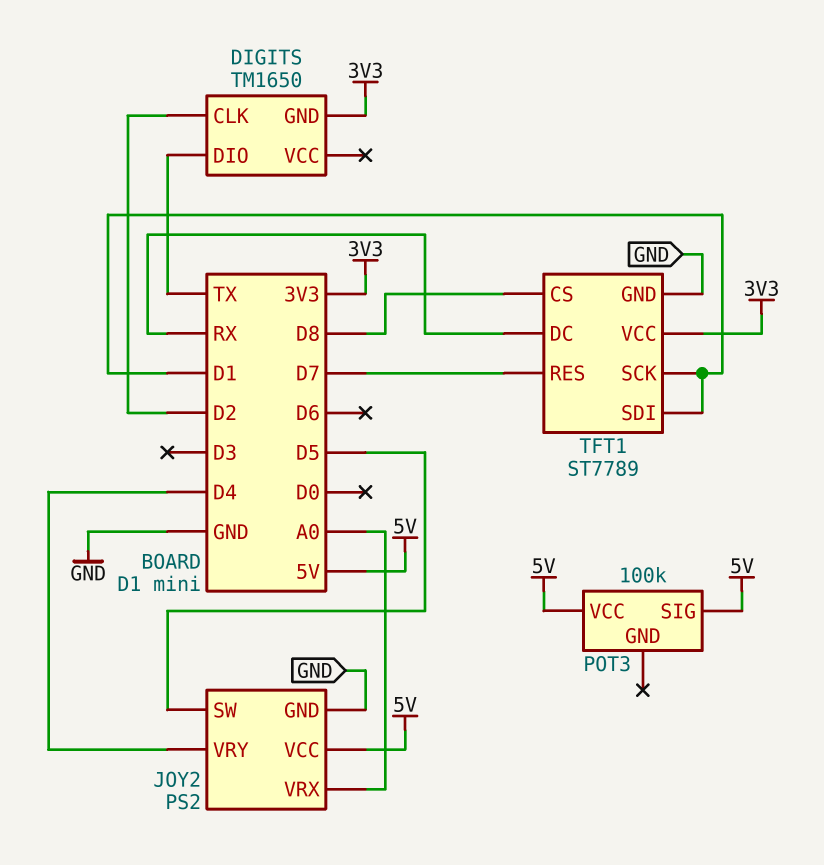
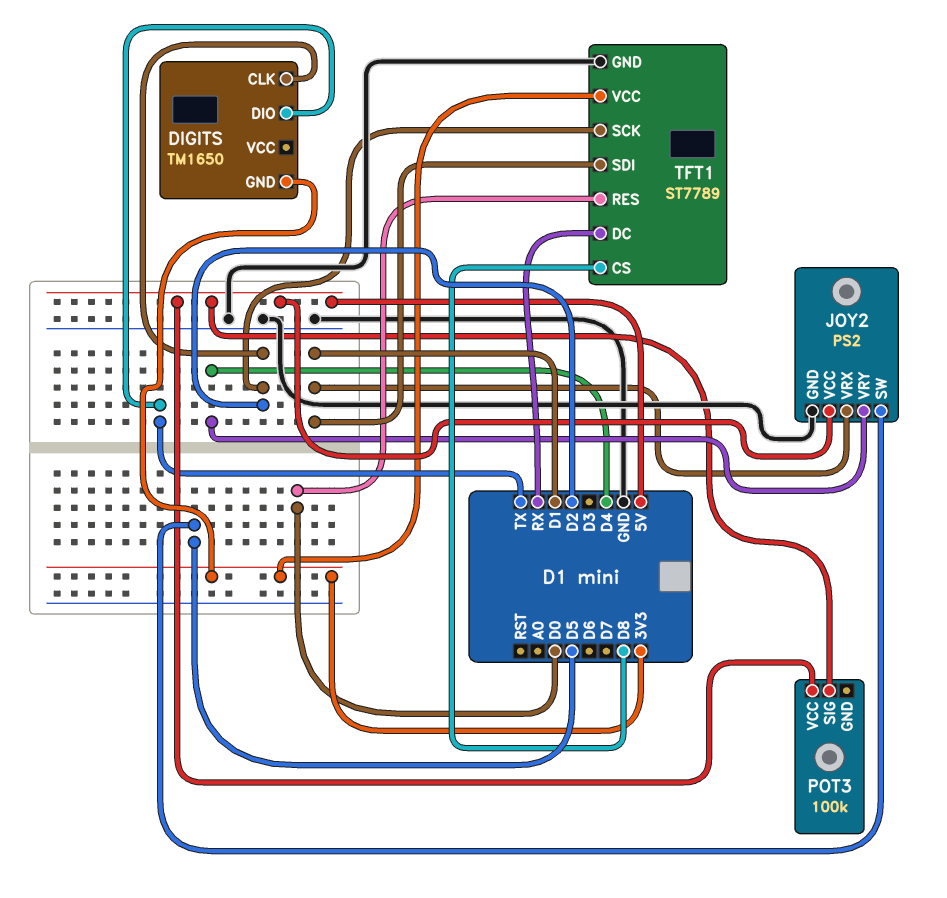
JOY2 pin VRX: A0 -> D1
TFT1 pin RES: D7 -> D0
TFT1 pin SCK: D1 -> D2

